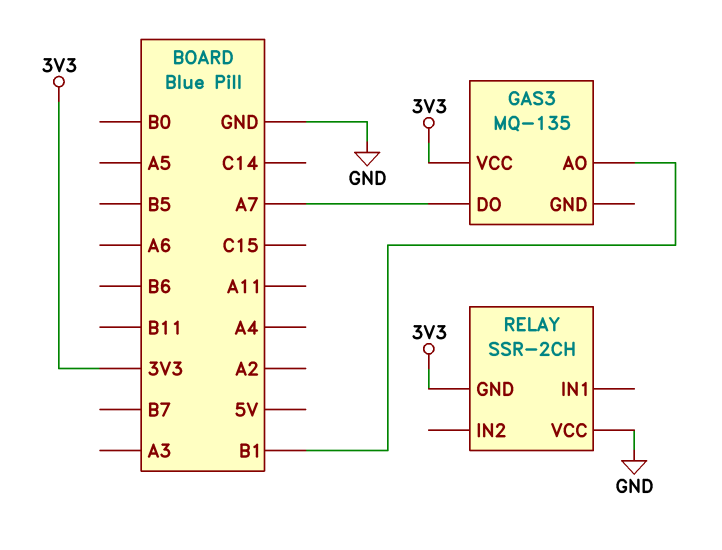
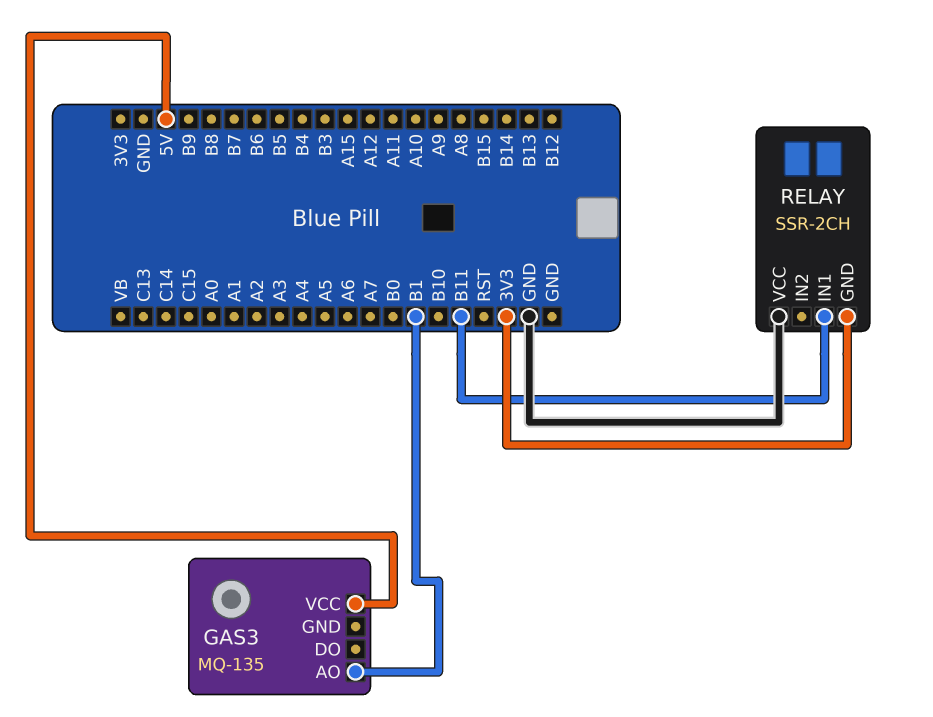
GAS3 pin DO: A7 -> none
GAS3 pin VCC: 3V3 -> 5V
RELAY pin IN1: none -> B11

